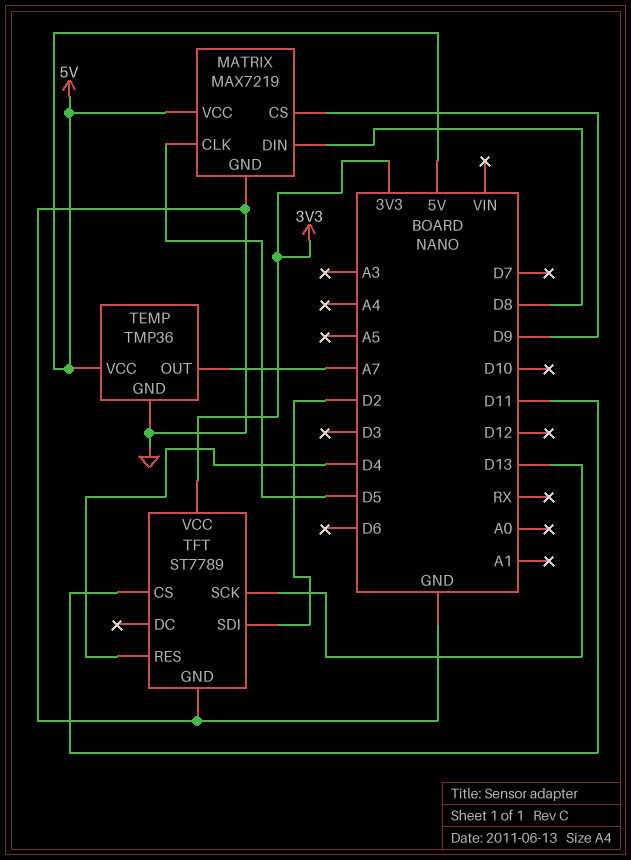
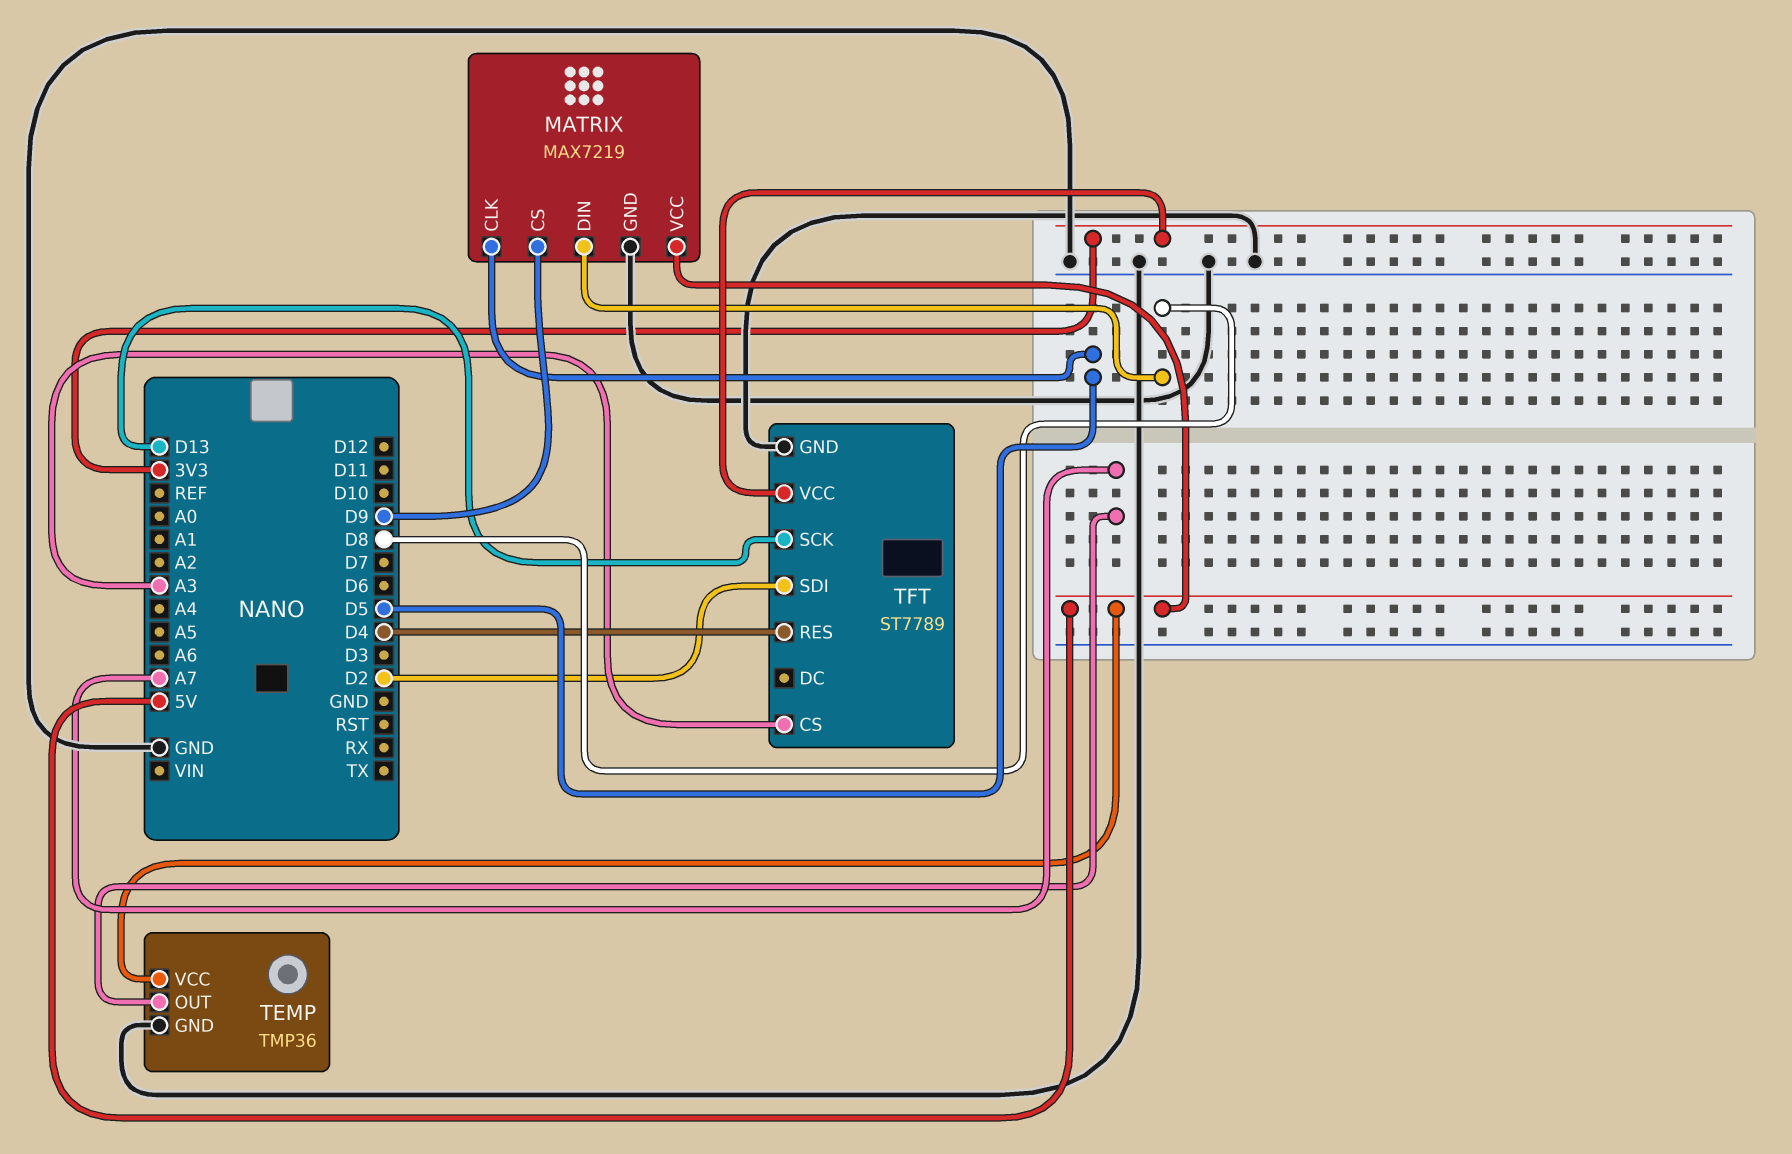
TFT pin CS: D11 -> A3

